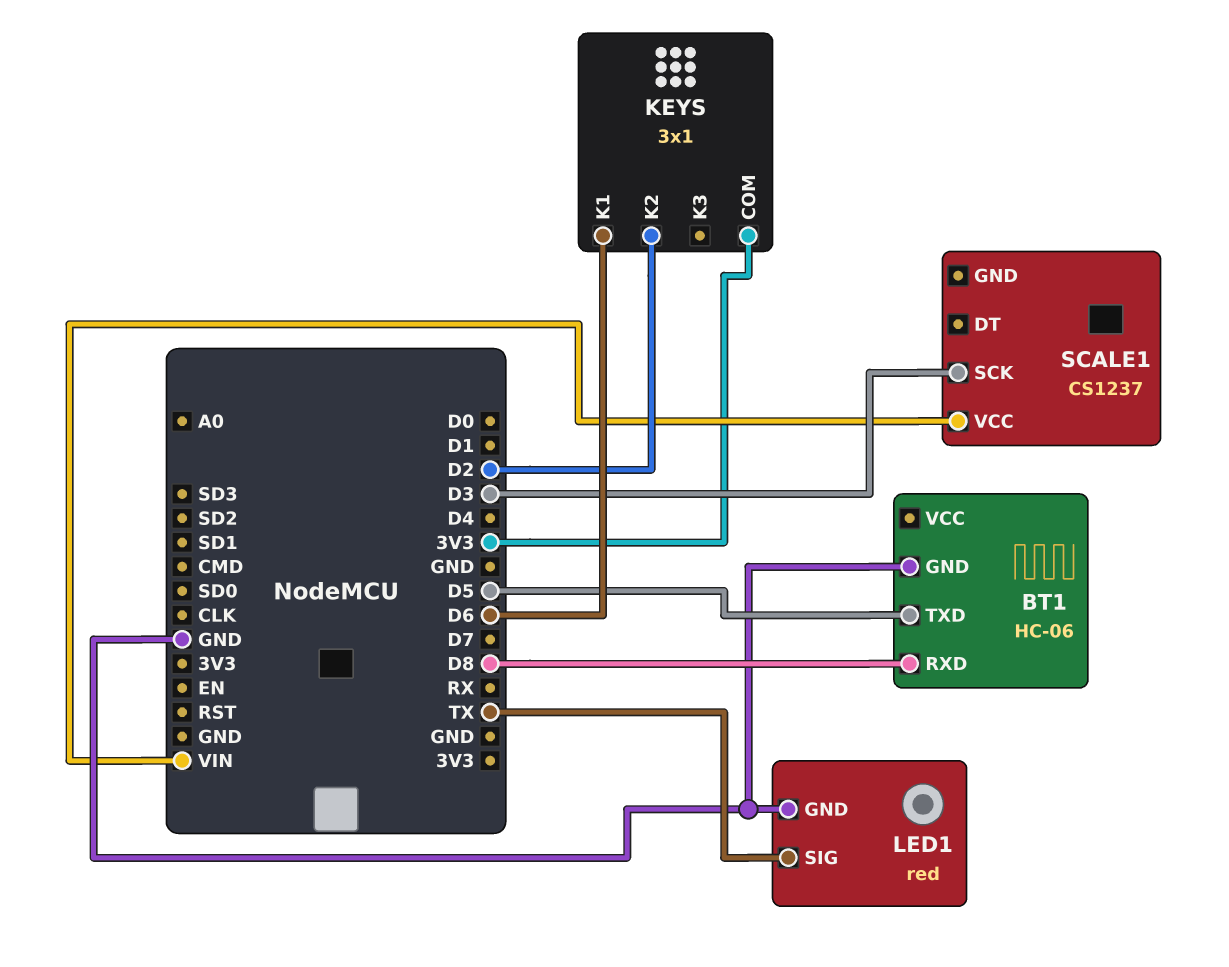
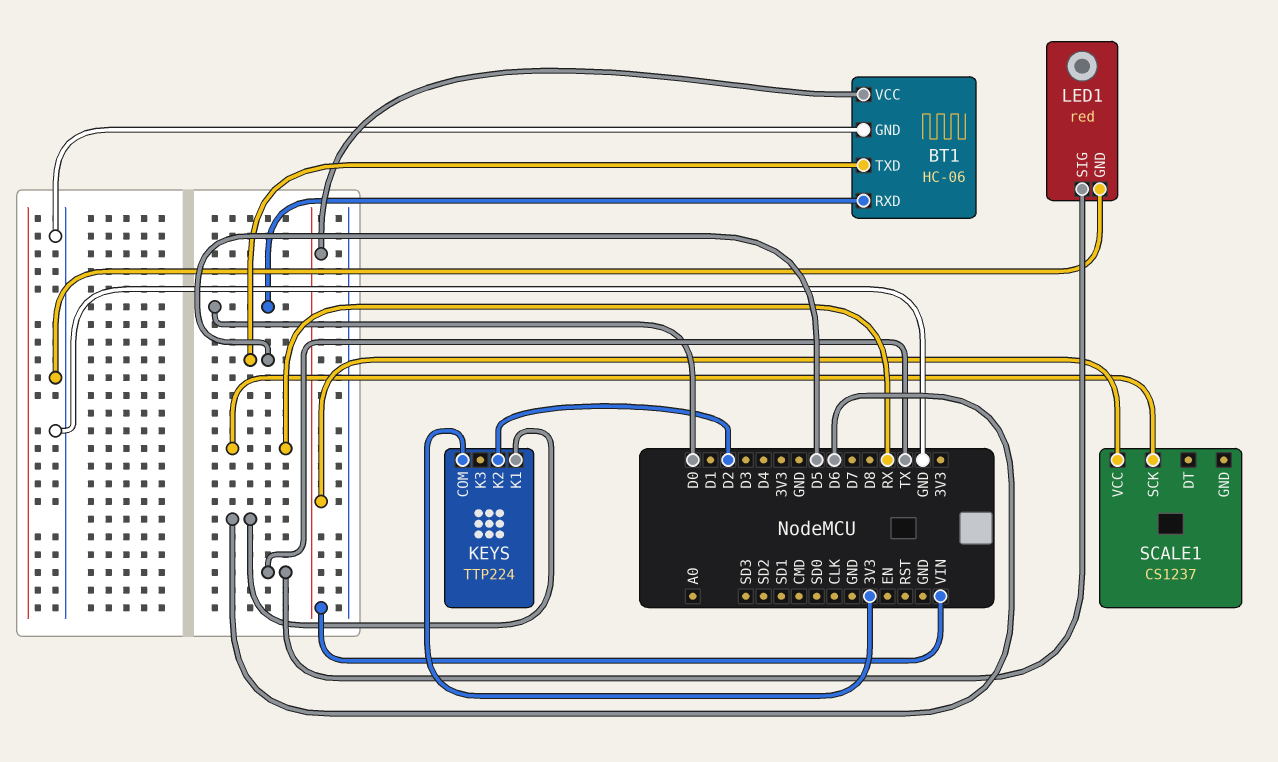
BT1 pin RXD: D8 -> D0
BT1 pin VCC: none -> VIN
KEYS: 3x1 -> TTP224
SCALE1 pin SCK: D3 -> RX

